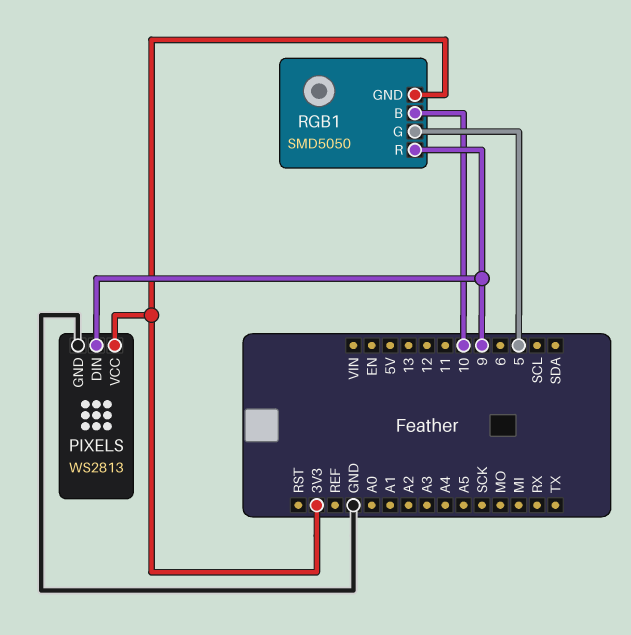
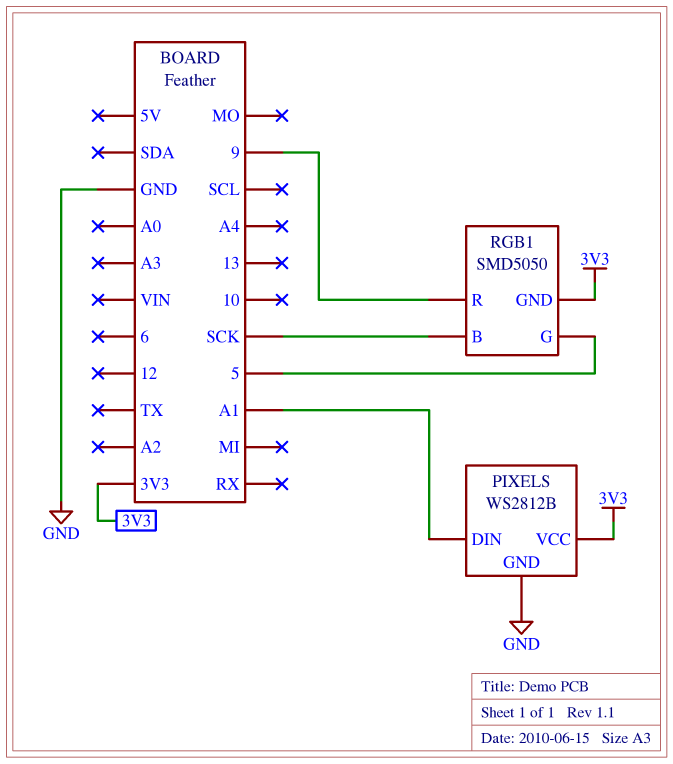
PIXELS: WS2813 -> WS2812B
PIXELS pin DIN: 9 -> A1
RGB1 pin B: 10 -> SCK

